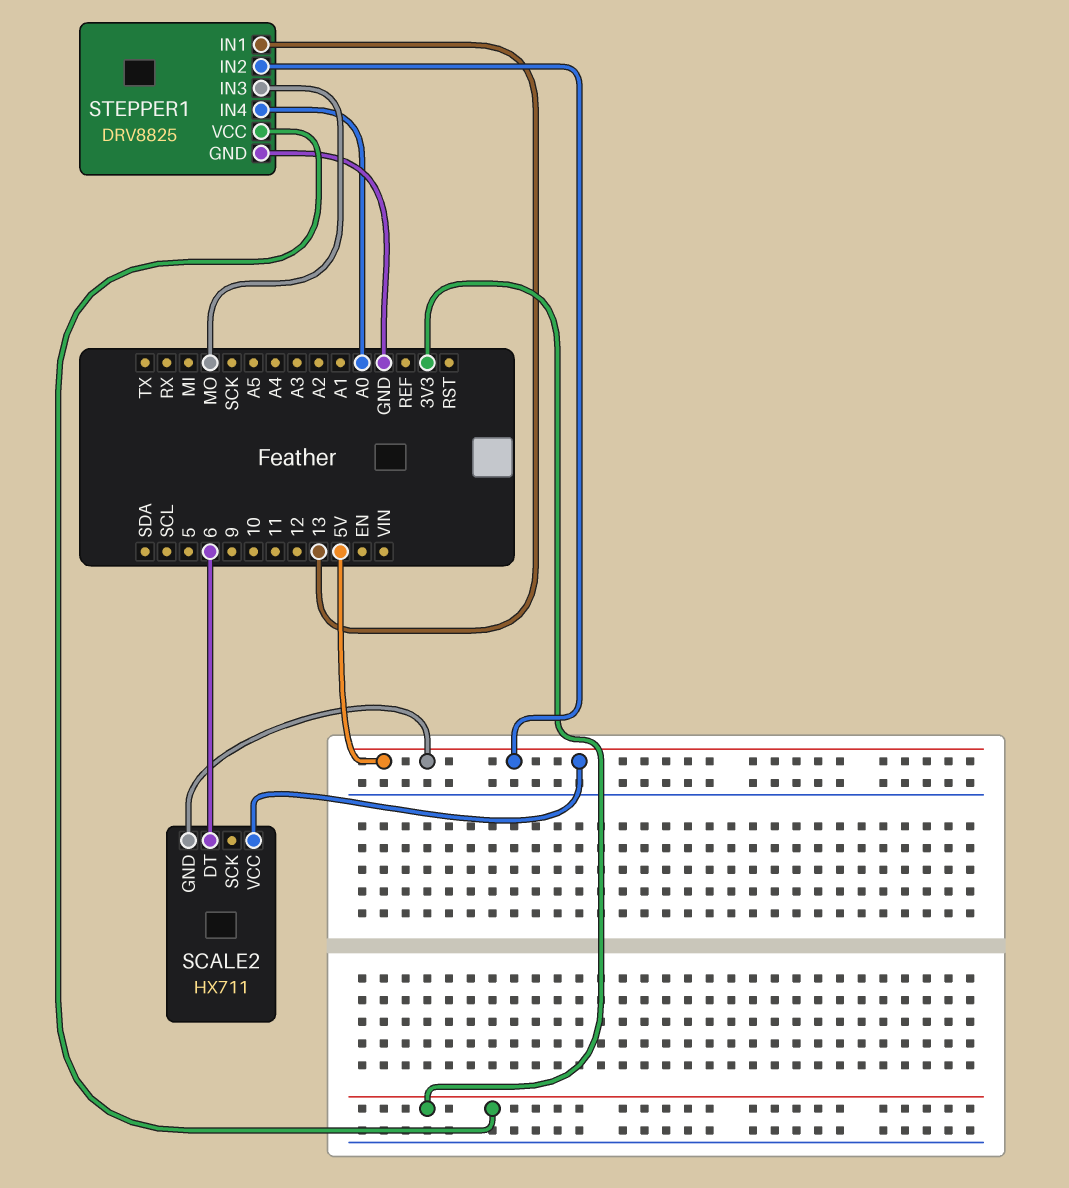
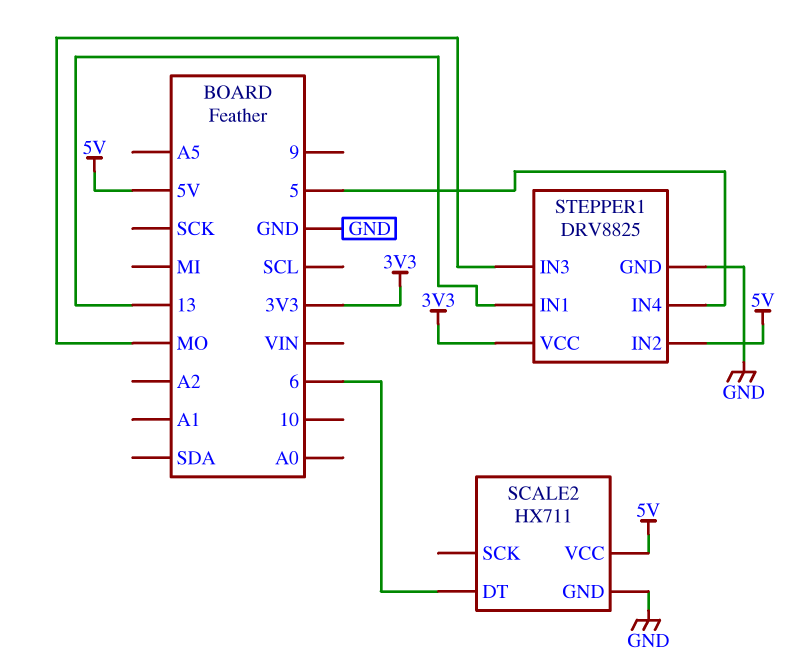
SCALE2 pin GND: 5V -> GND
STEPPER1 pin IN4: A0 -> 5

